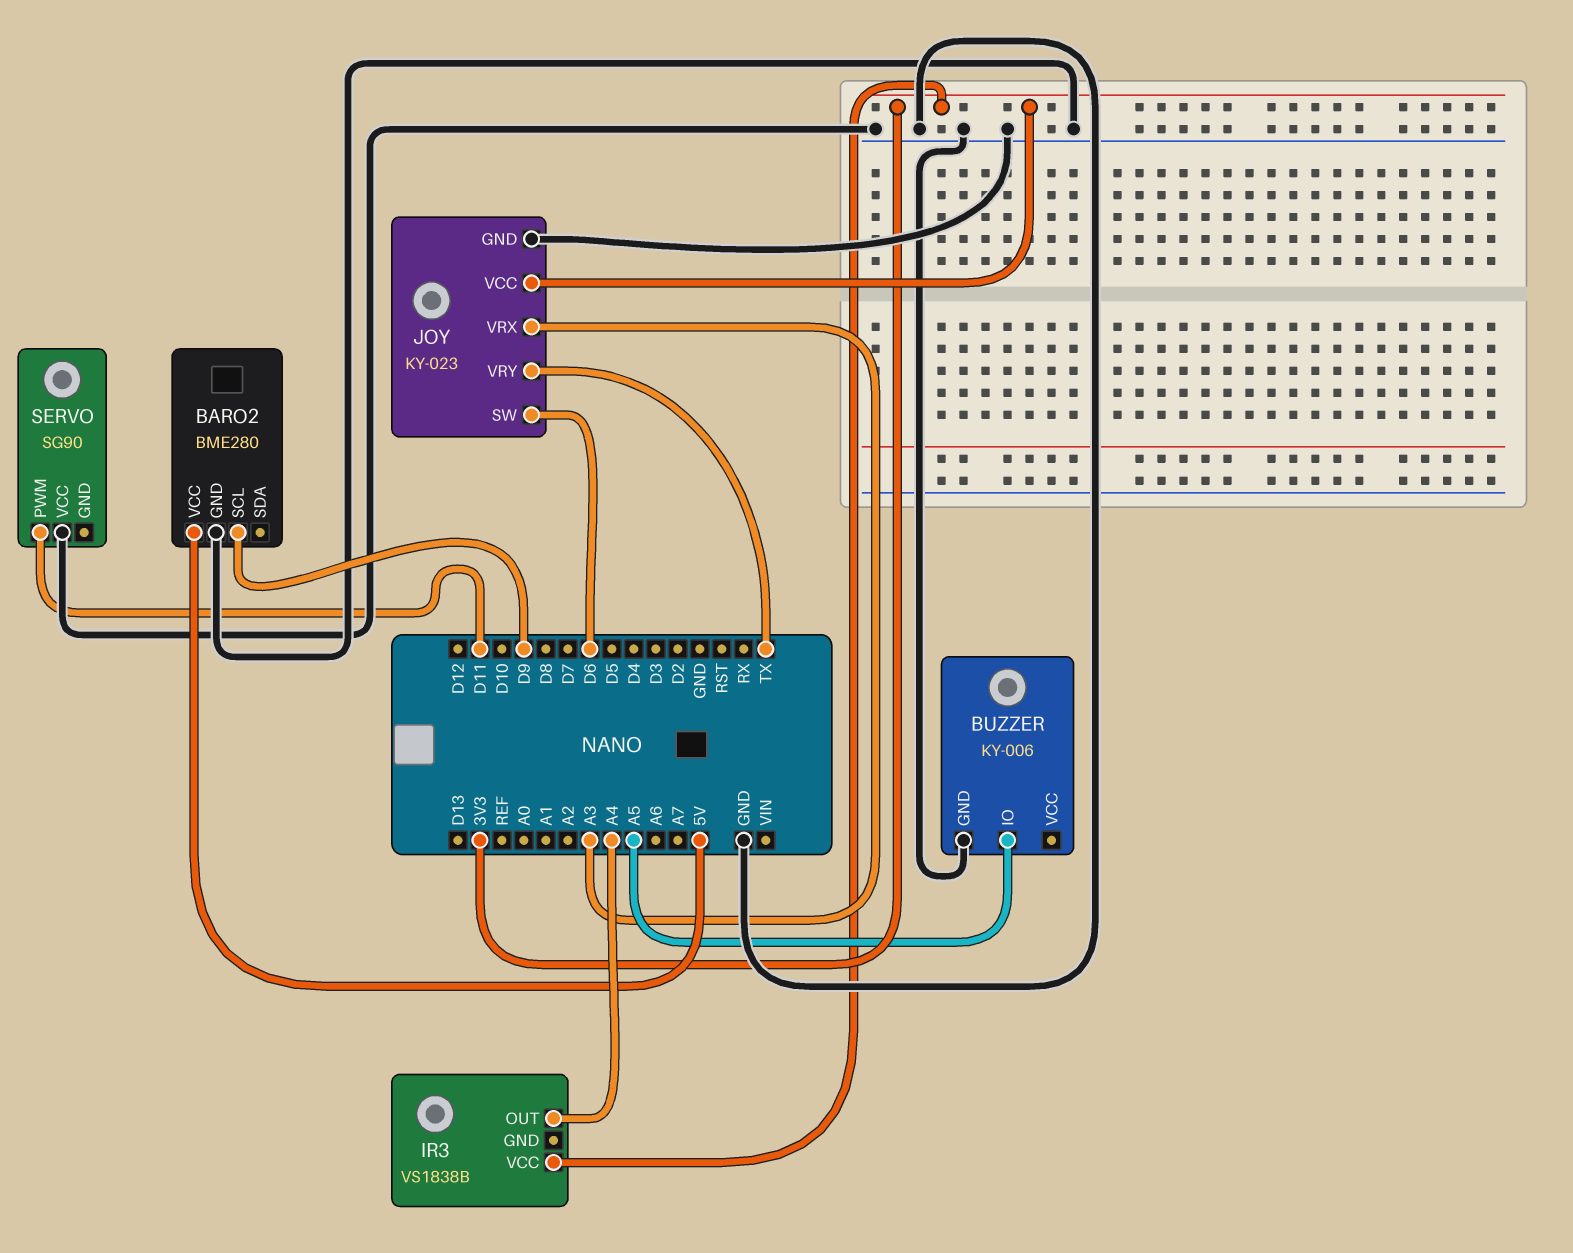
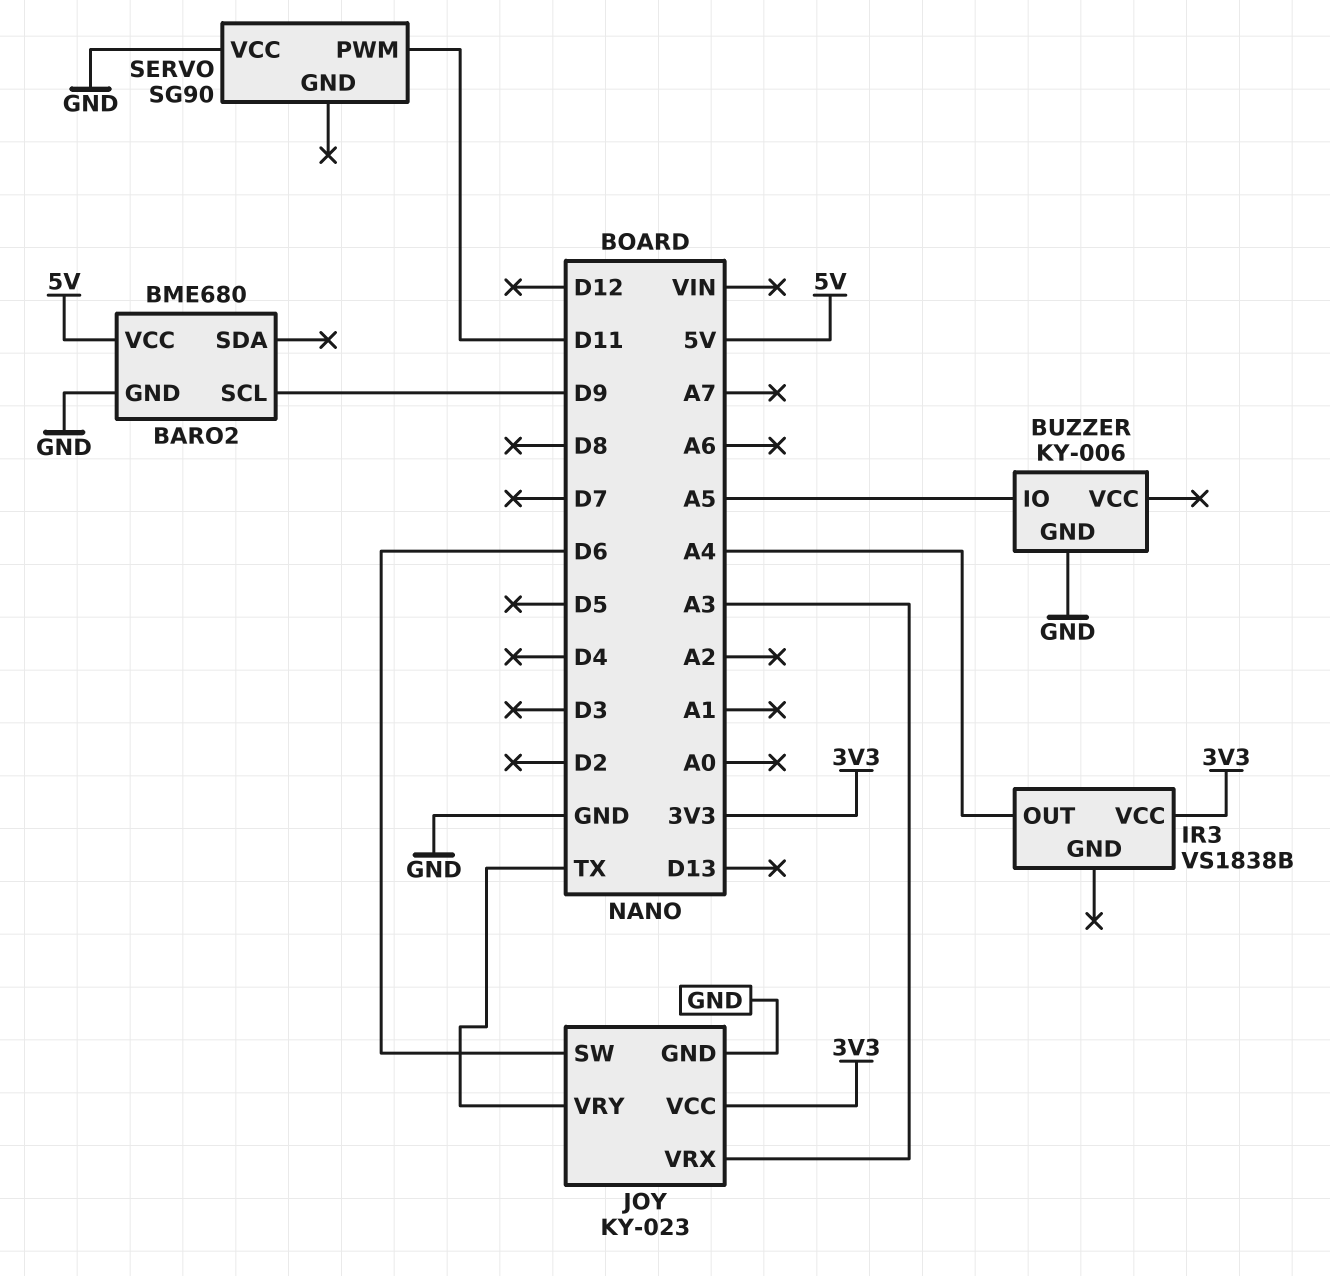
BARO2: BME280 -> BME680

